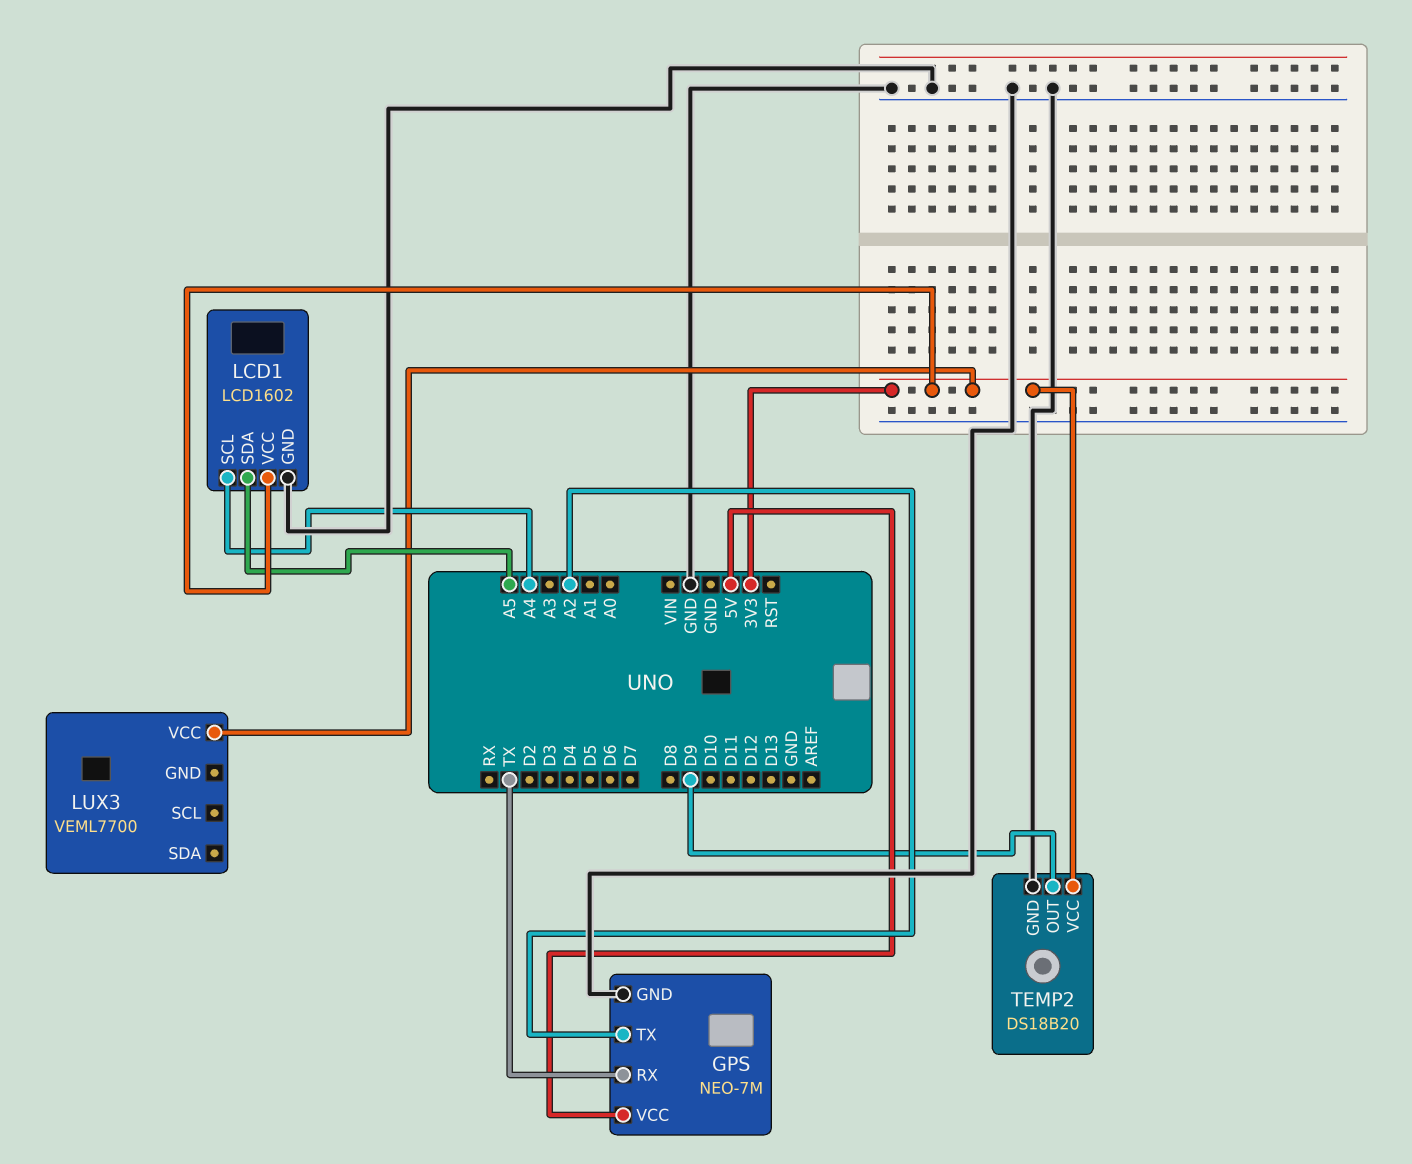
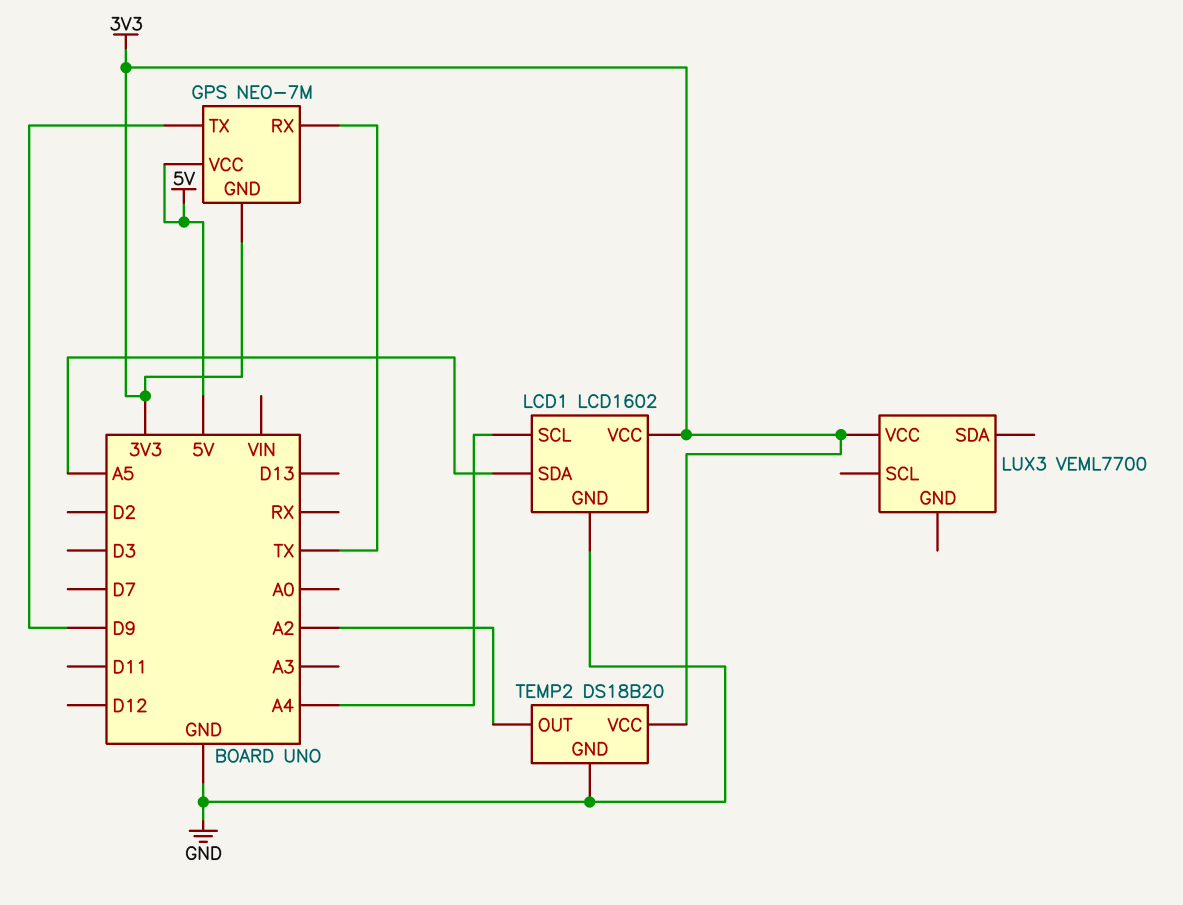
GPS pin GND: GND -> 3V3
GPS pin TX: A2 -> D9
TEMP2 pin OUT: D9 -> A2

